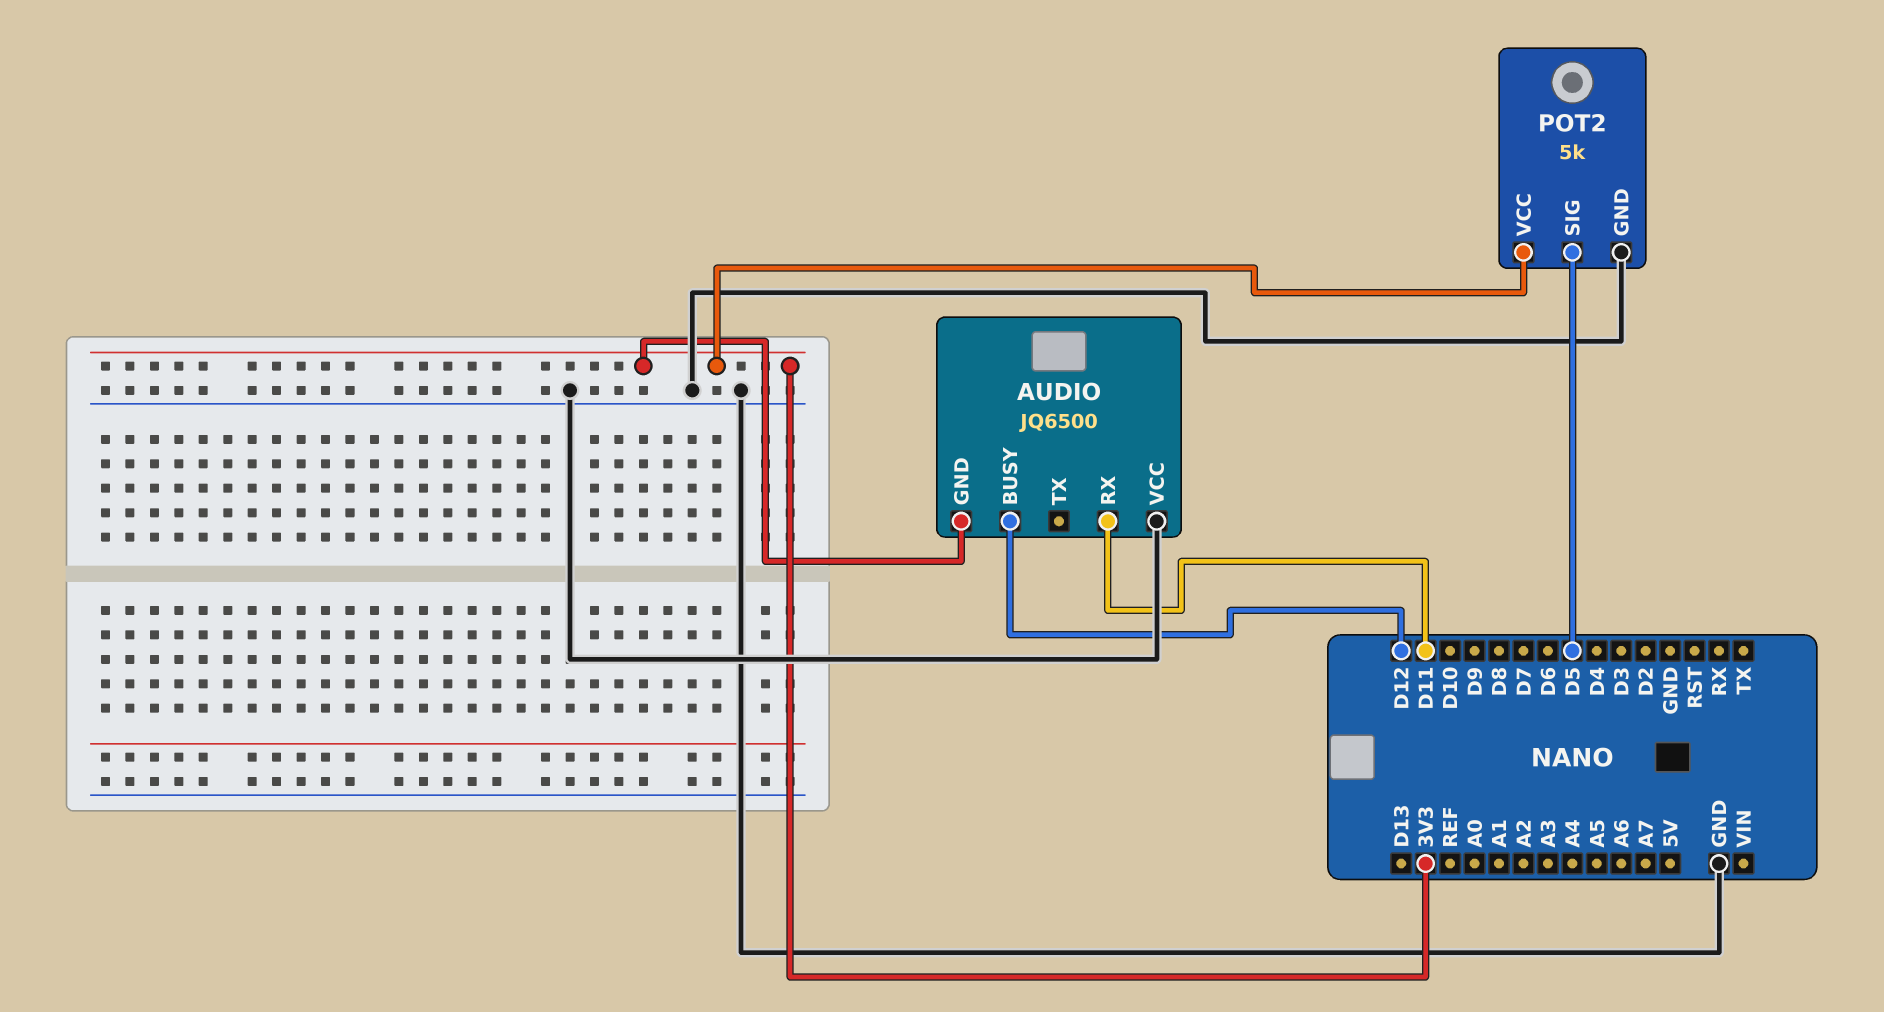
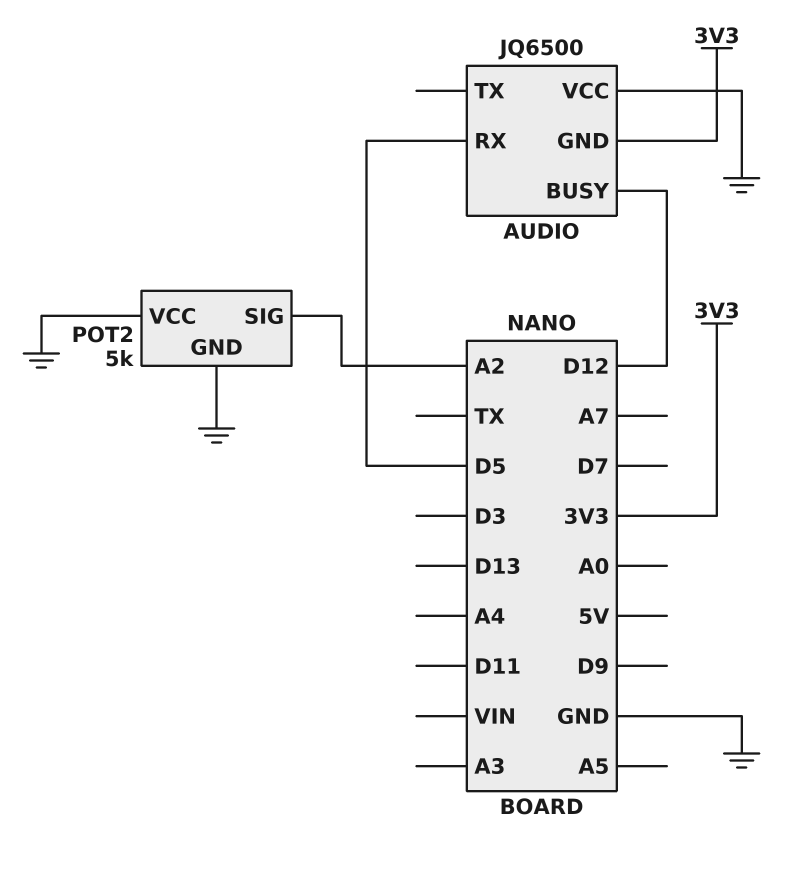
AUDIO pin RX: D11 -> D5
POT2 pin SIG: D5 -> A2
POT2 pin VCC: 3V3 -> GND

